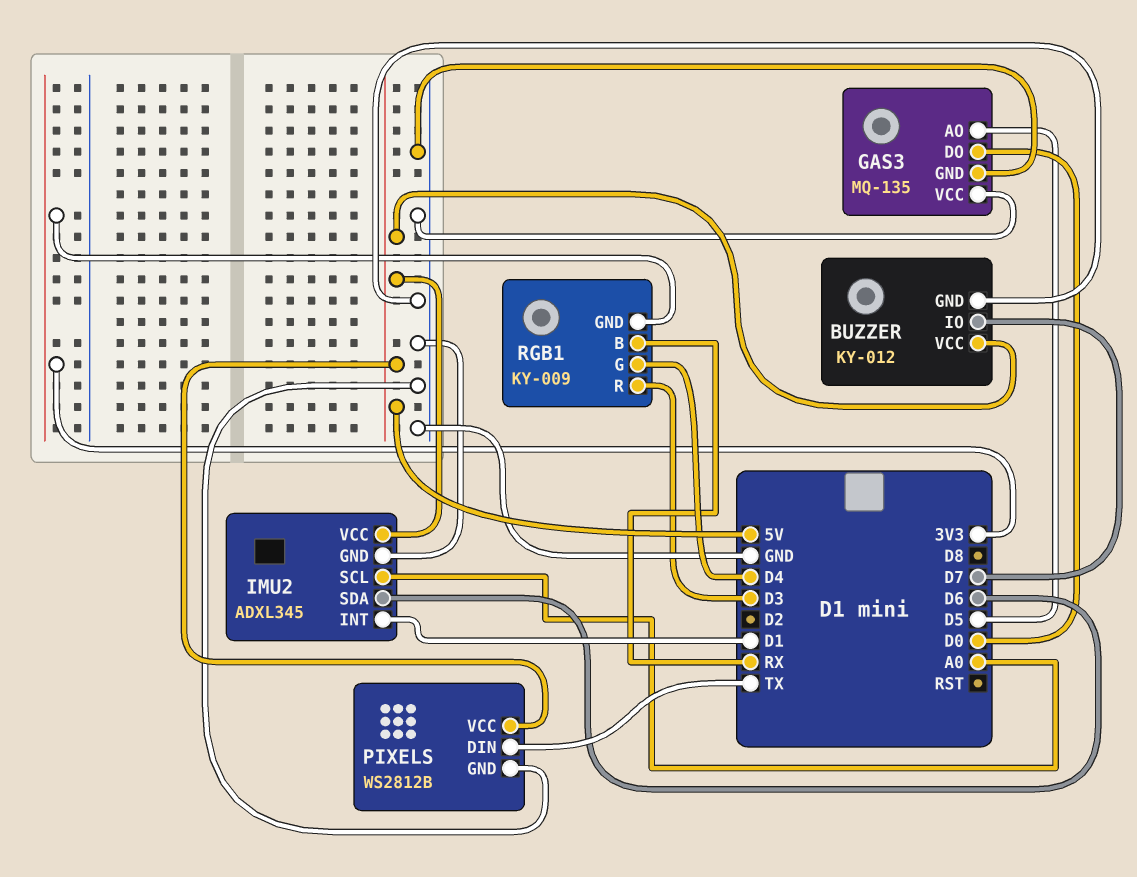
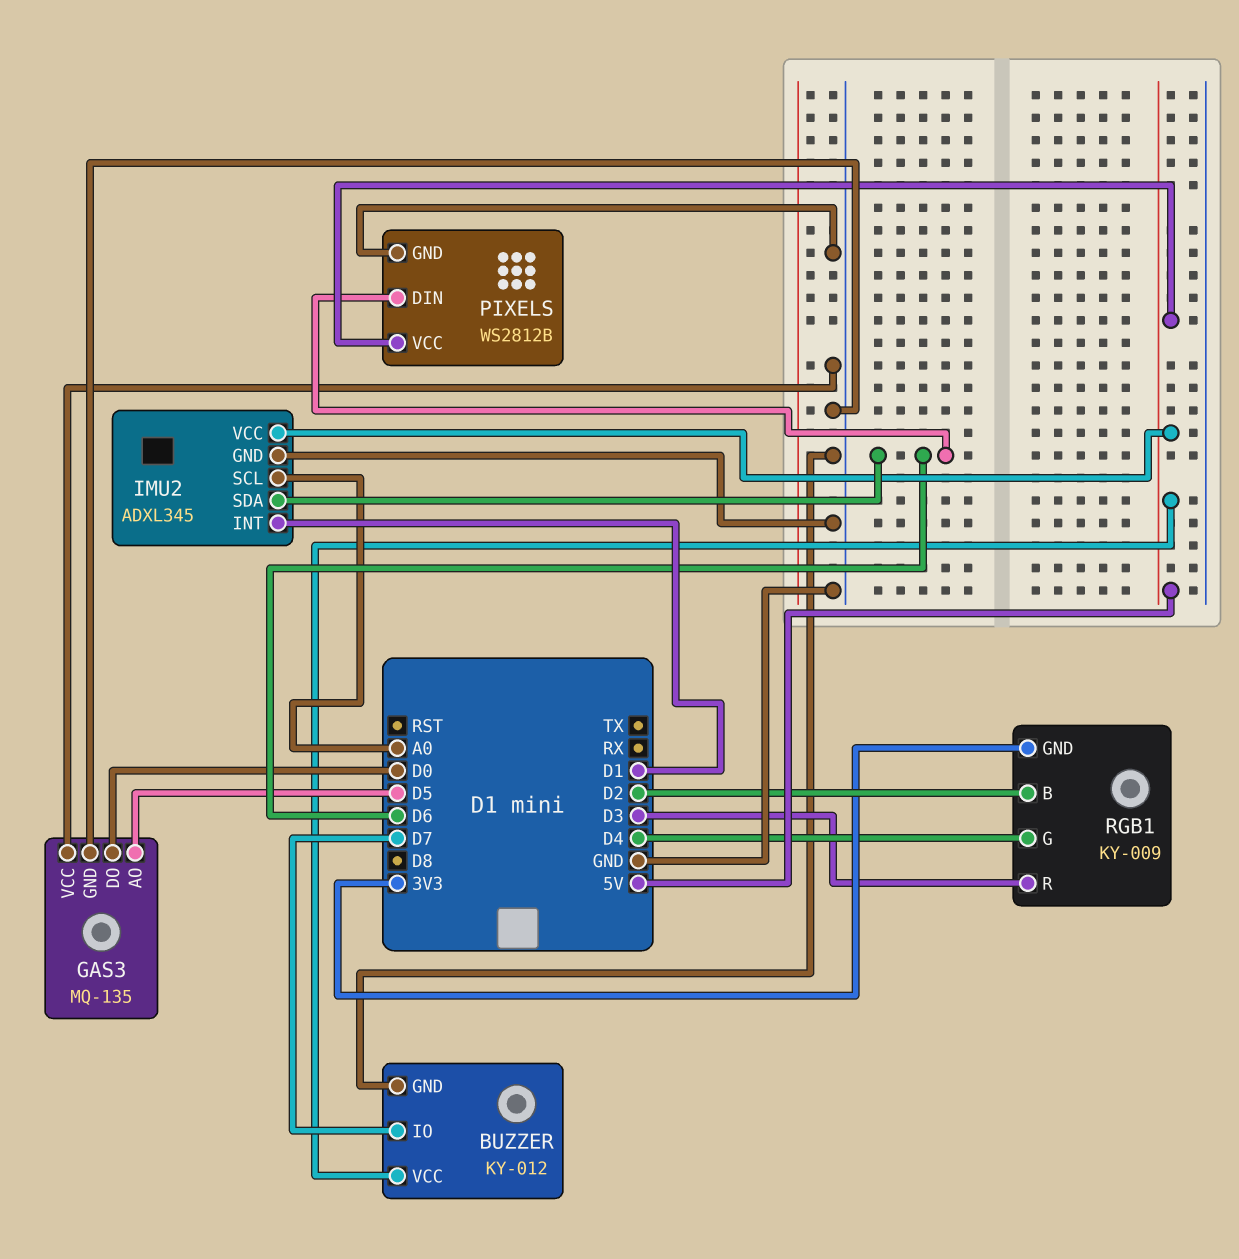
PIXELS pin DIN: TX -> D6
RGB1 pin B: RX -> D2

